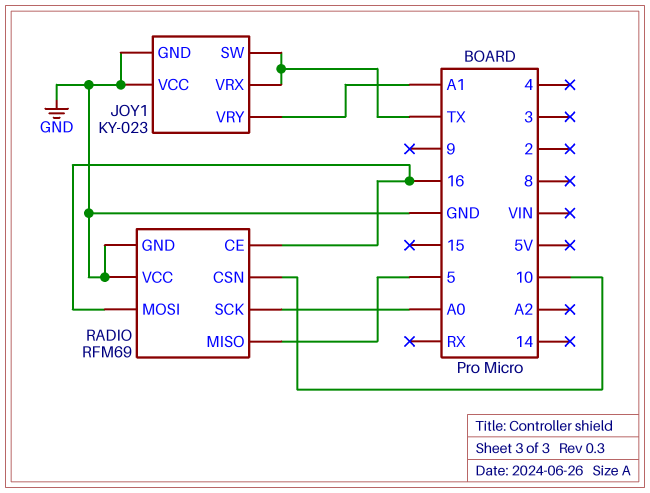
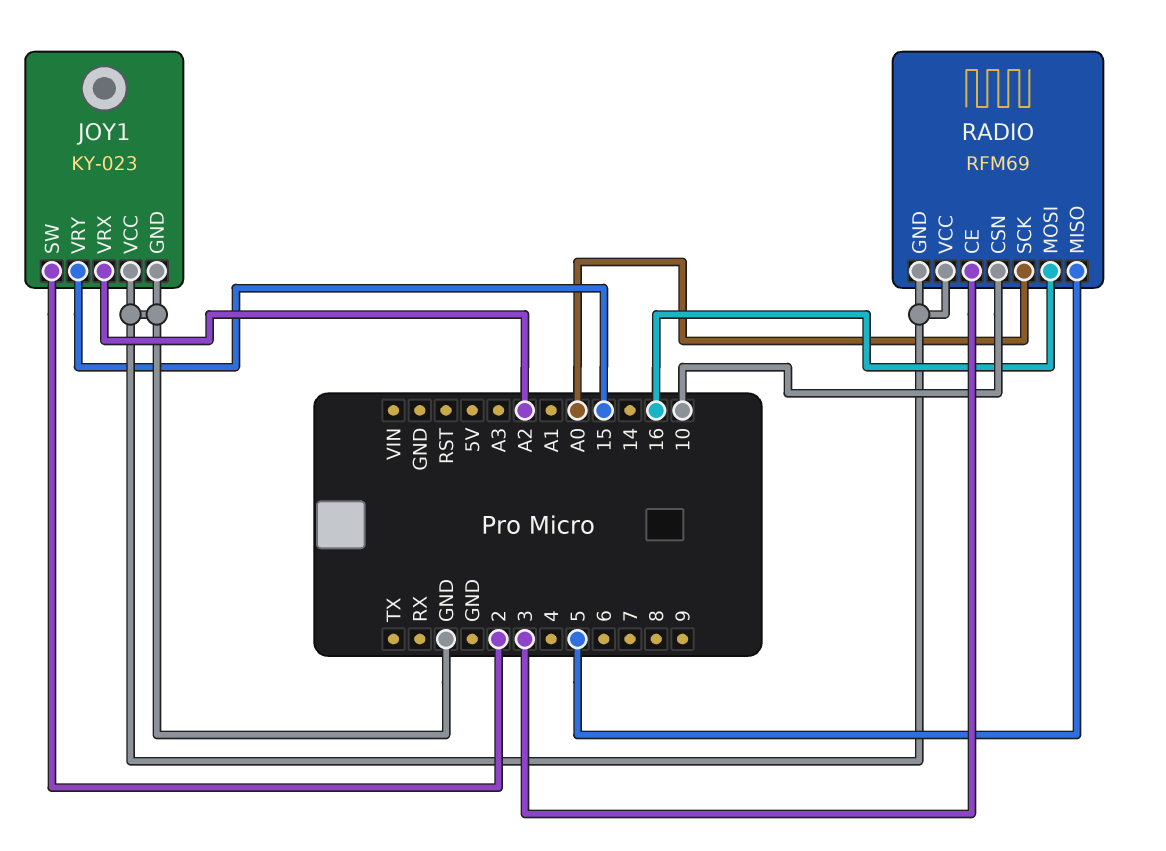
JOY1 pin SW: TX -> 2
JOY1 pin VRX: TX -> A2
JOY1 pin VRY: A1 -> 15
RADIO pin CE: 16 -> 3

